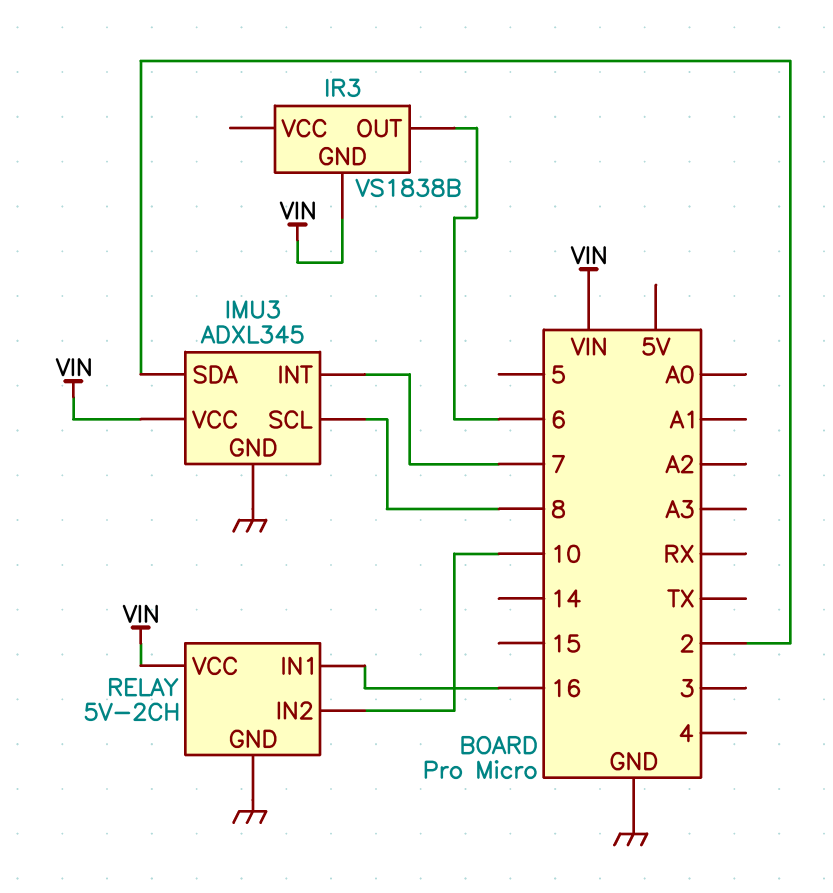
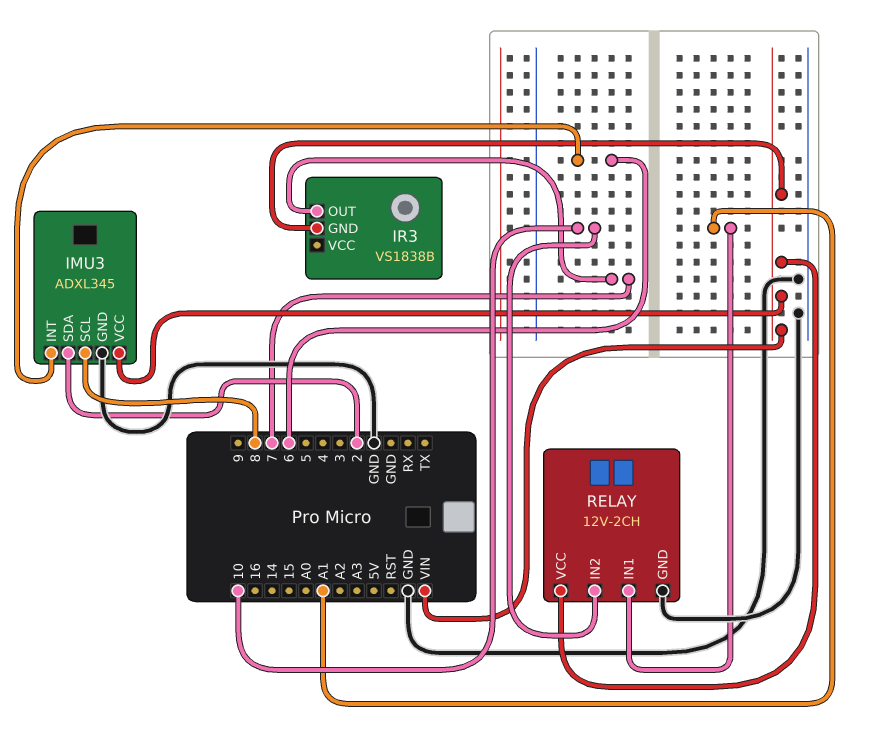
IMU3 pin INT: 7 -> 6
IR3 pin OUT: 6 -> 7
RELAY: 5V-2CH -> 12V-2CH
RELAY pin IN1: 16 -> A1

